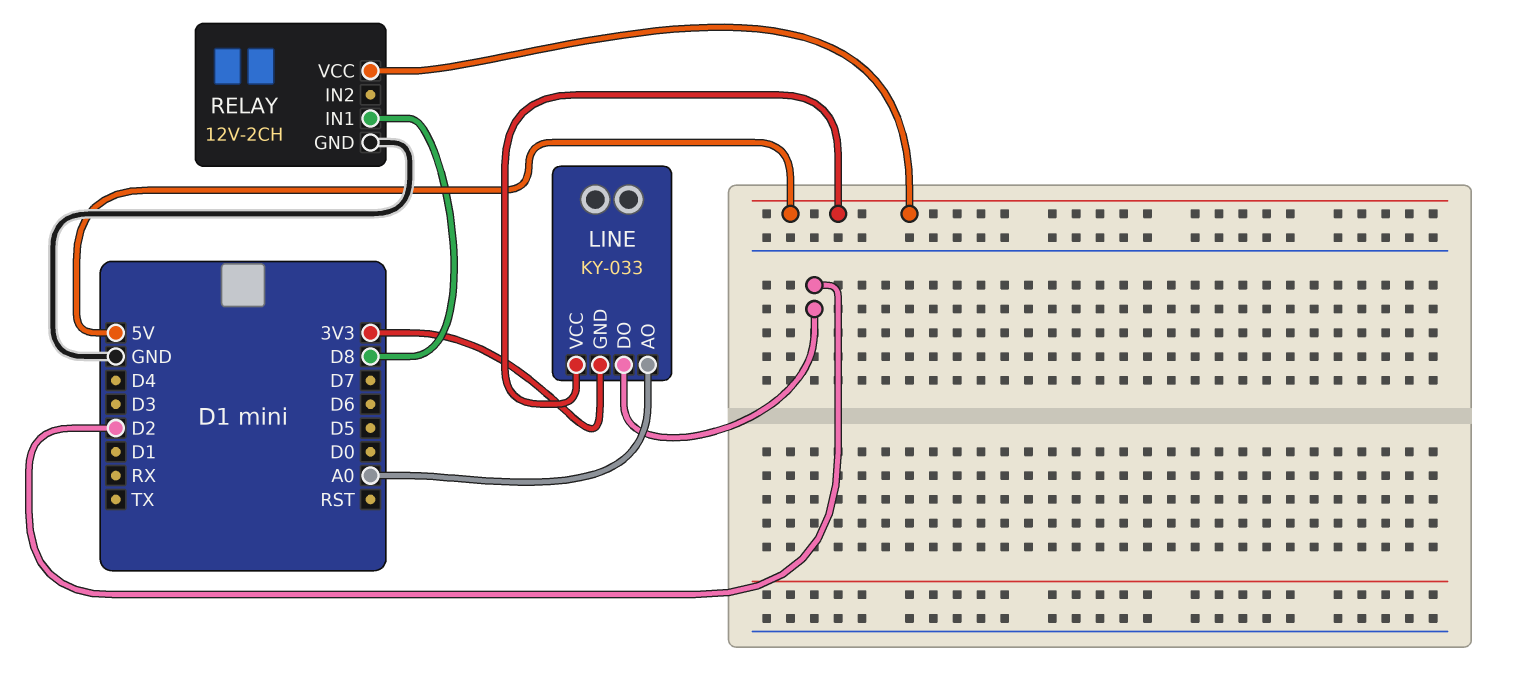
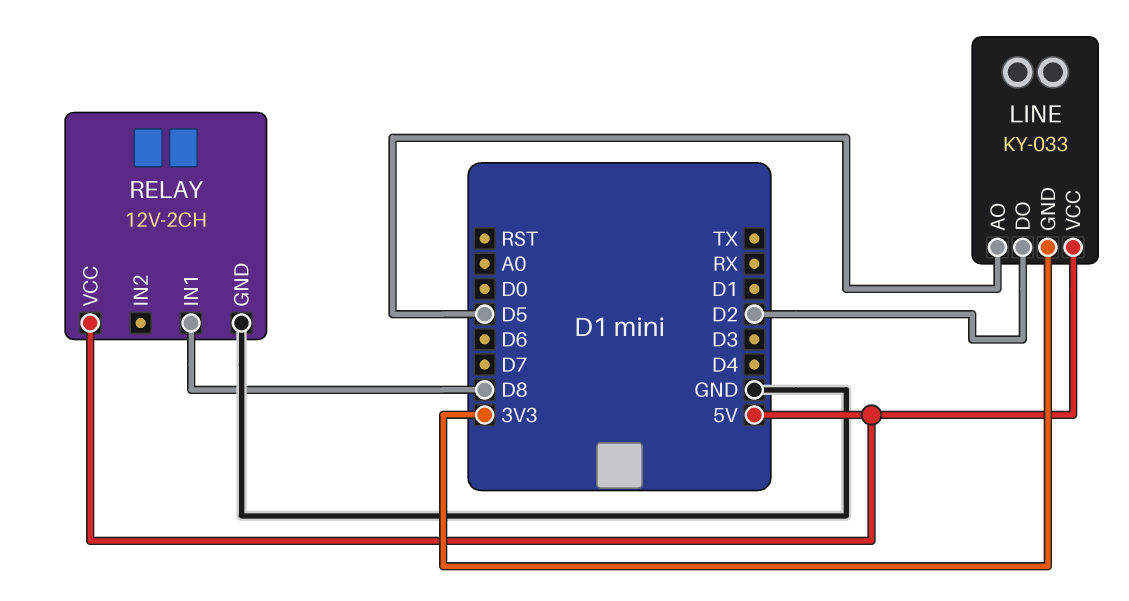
LINE pin AO: A0 -> D5

